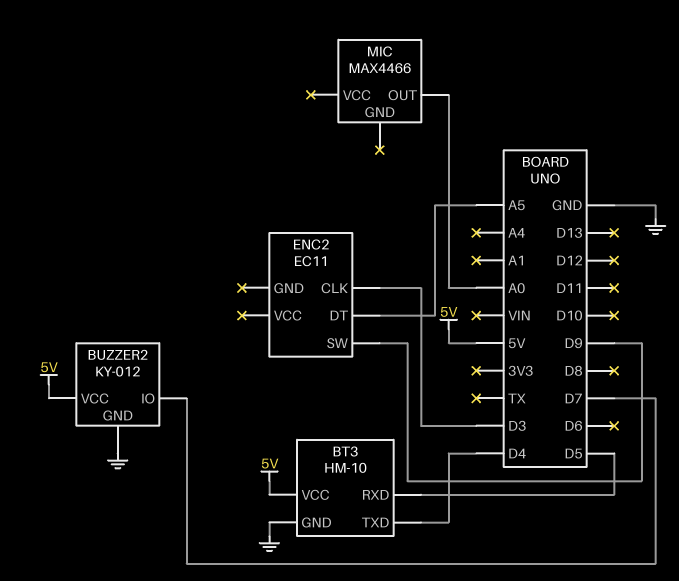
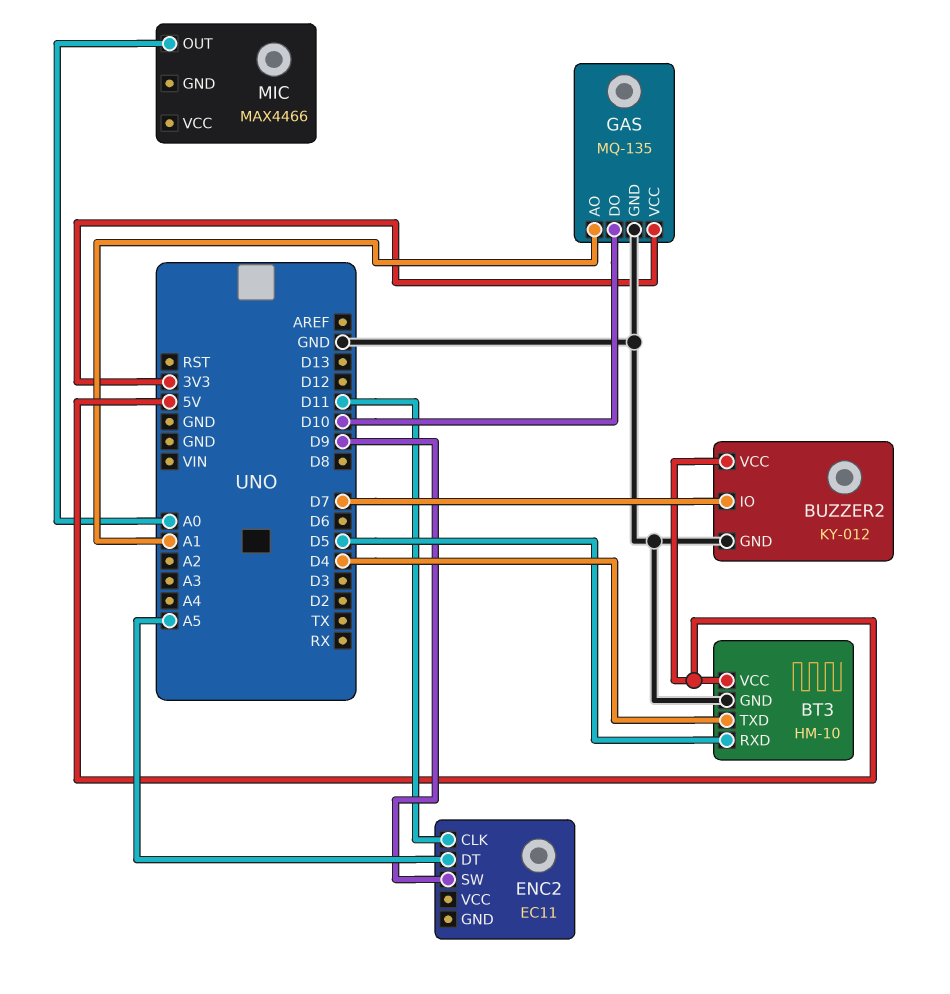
ENC2 pin CLK: D3 -> D11
GAS: none -> MQ-135
GAS pin AO: none -> A1
GAS pin DO: none -> D10
GAS pin GND: none -> GND
GAS pin VCC: none -> 3V3

